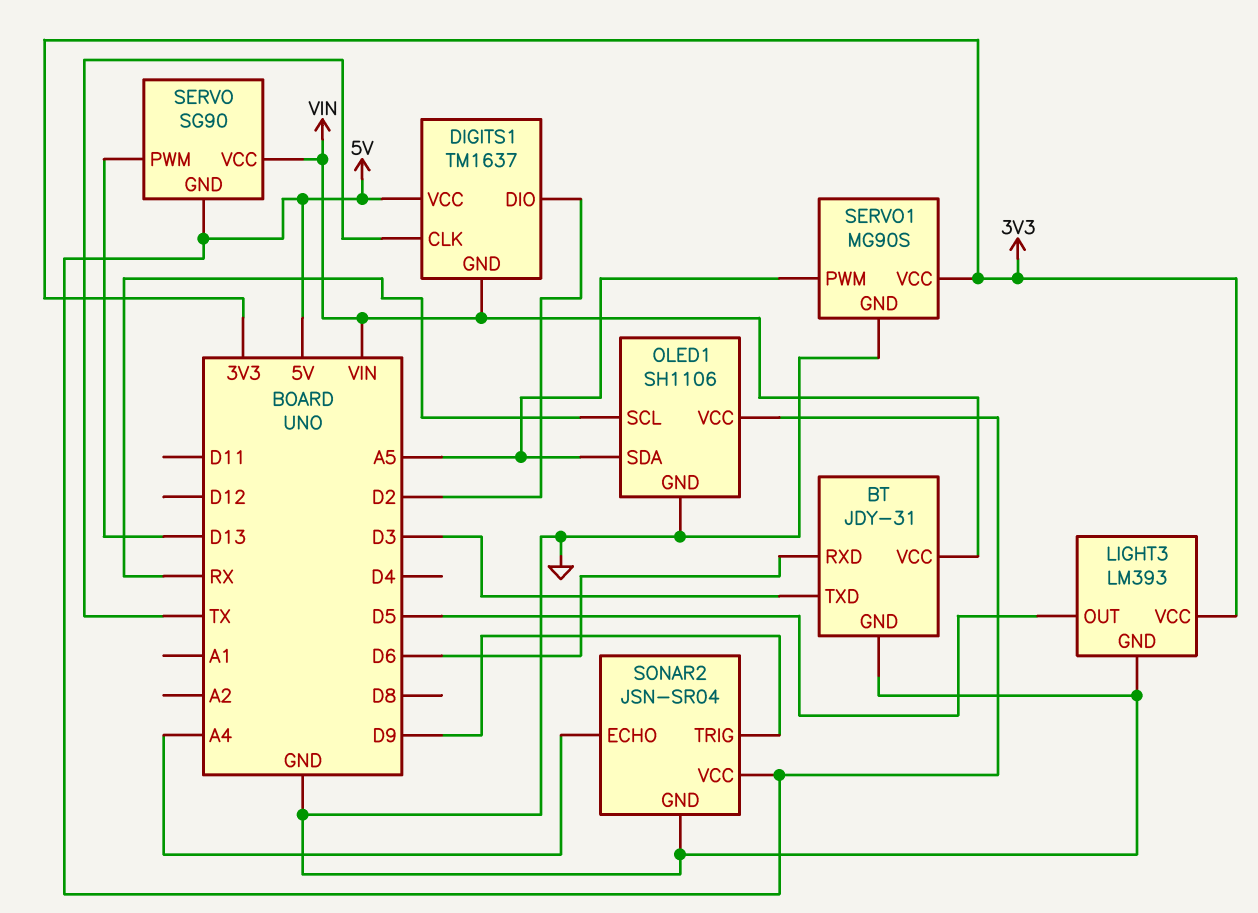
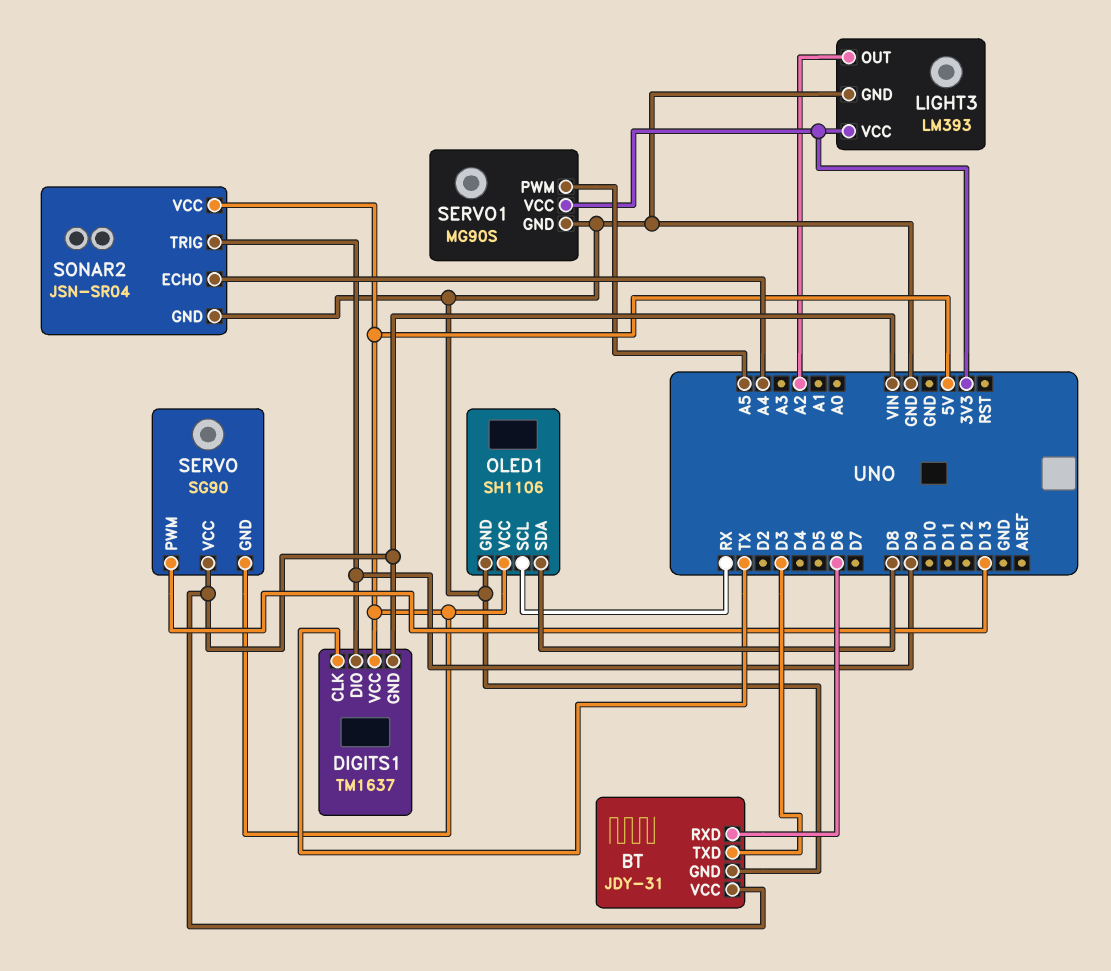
DIGITS1 pin DIO: D2 -> D9
LIGHT3 pin OUT: D5 -> A2
OLED1 pin SDA: A5 -> D8

